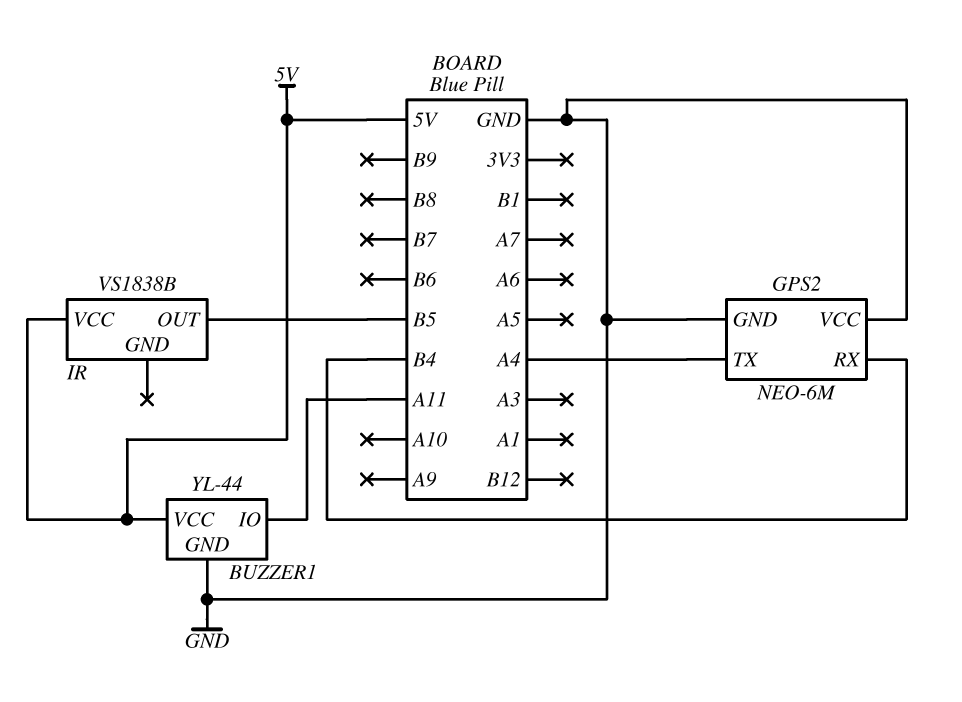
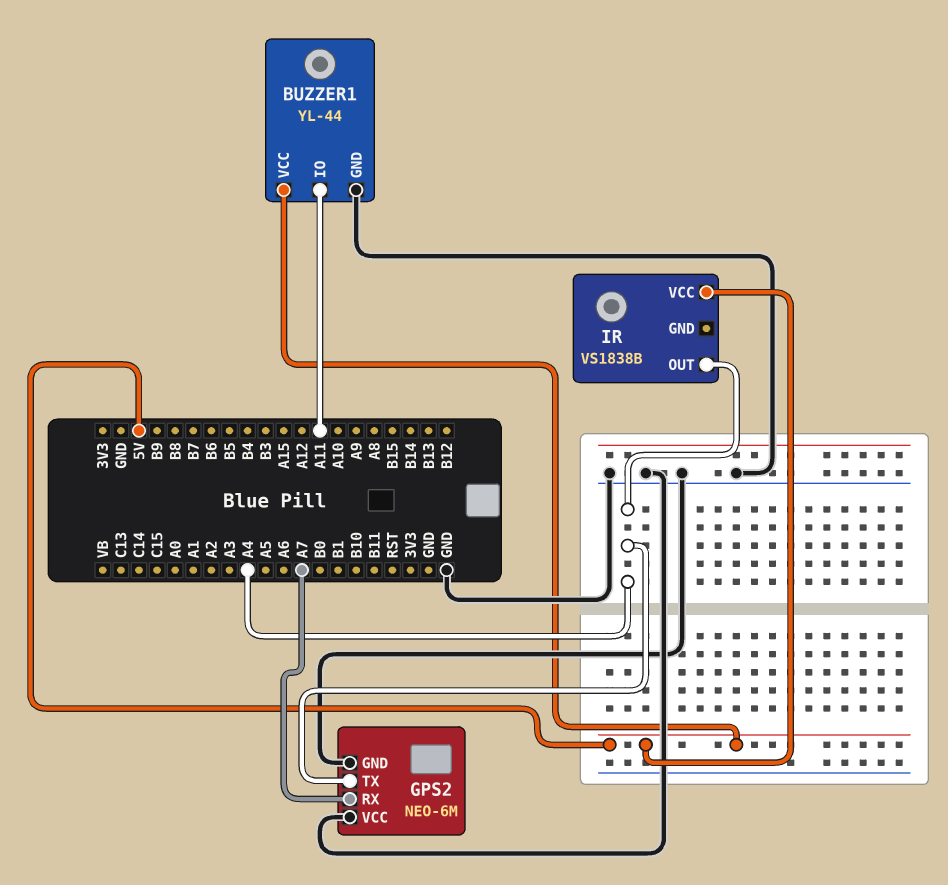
GPS2 pin RX: B4 -> A7
IR pin OUT: B5 -> A4

